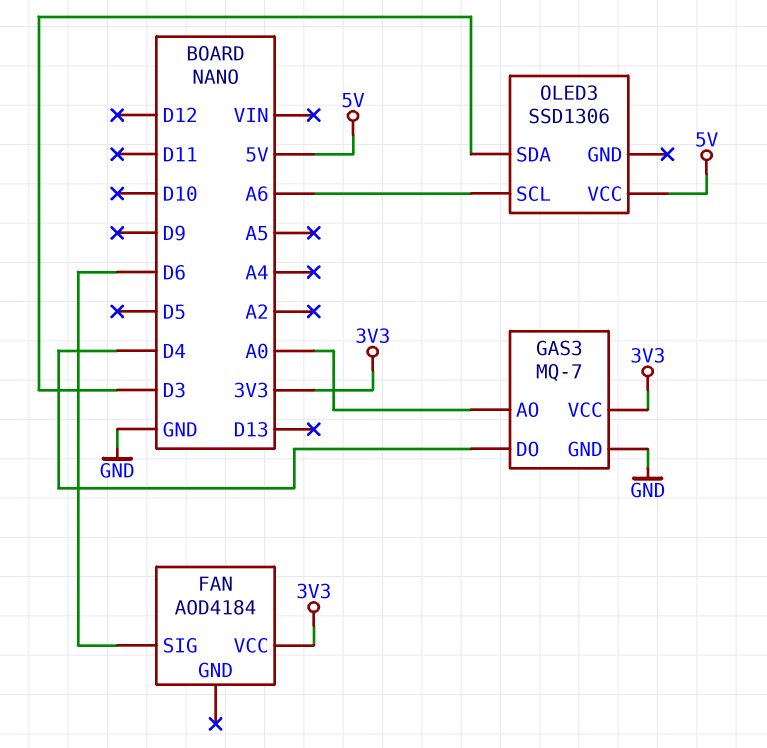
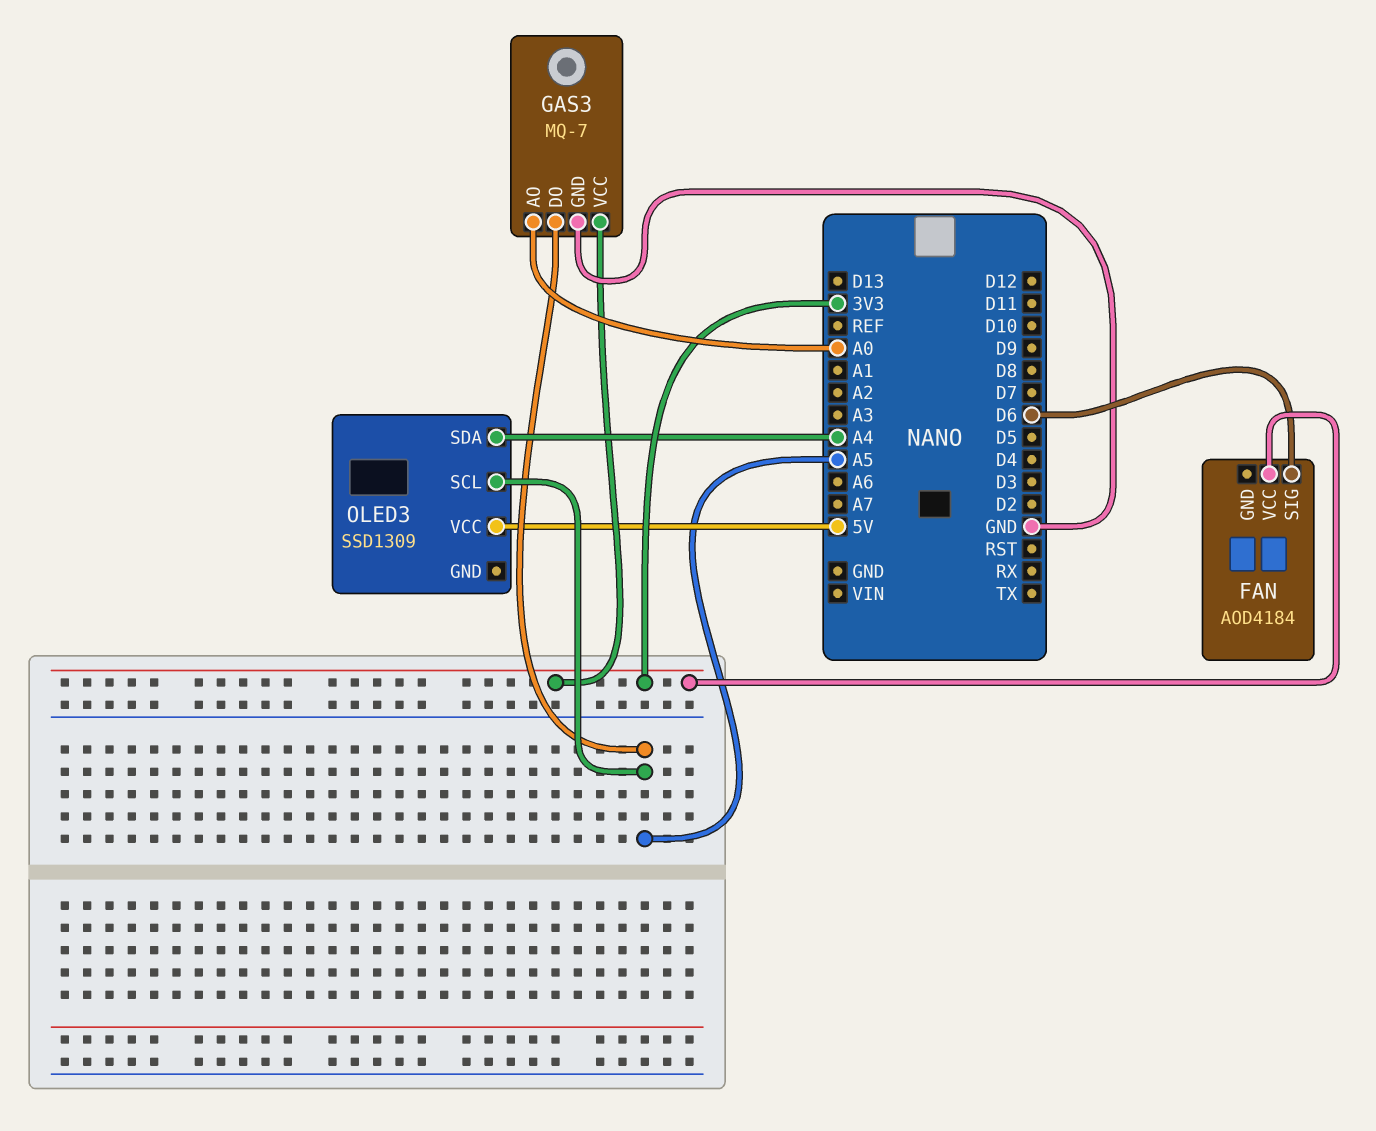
GAS3 pin DO: D4 -> A5
OLED3: SSD1306 -> SSD1309
OLED3 pin SCL: A6 -> A5
OLED3 pin SDA: D3 -> A4

